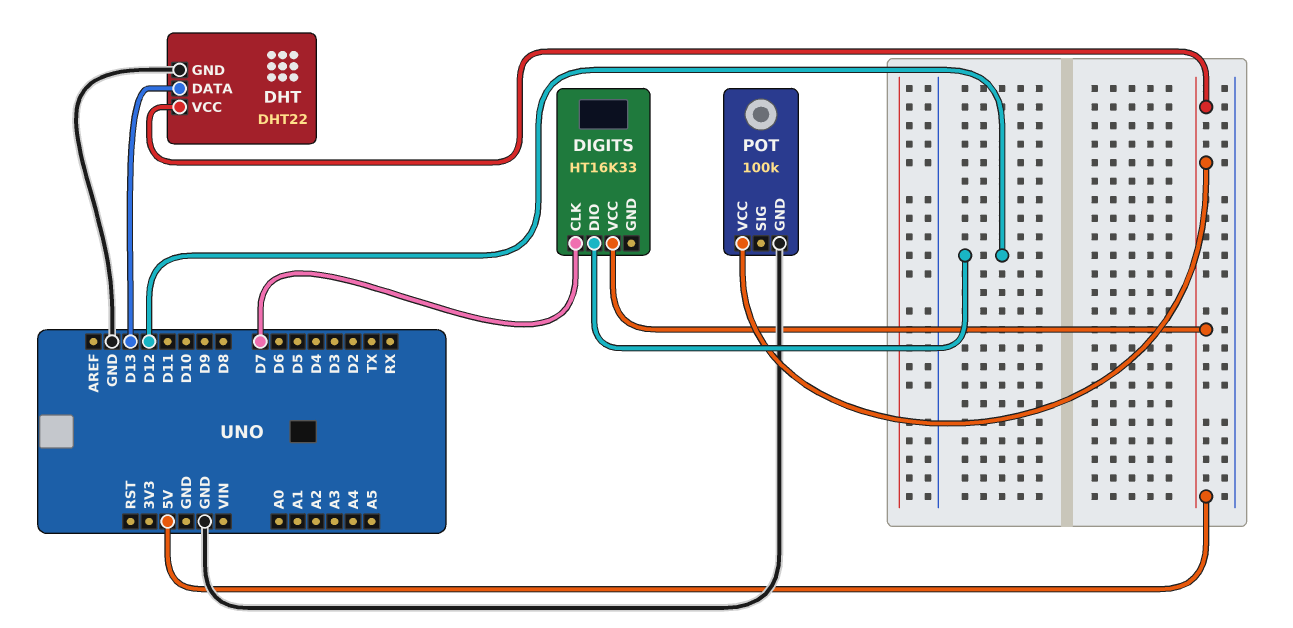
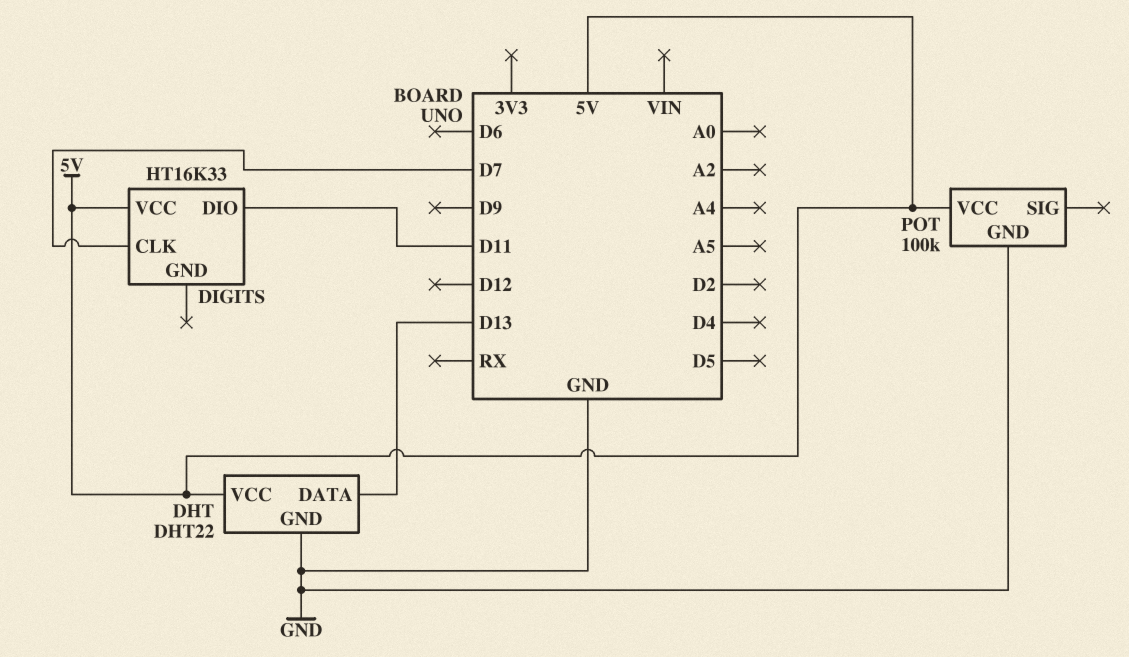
DIGITS pin DIO: D12 -> D11

